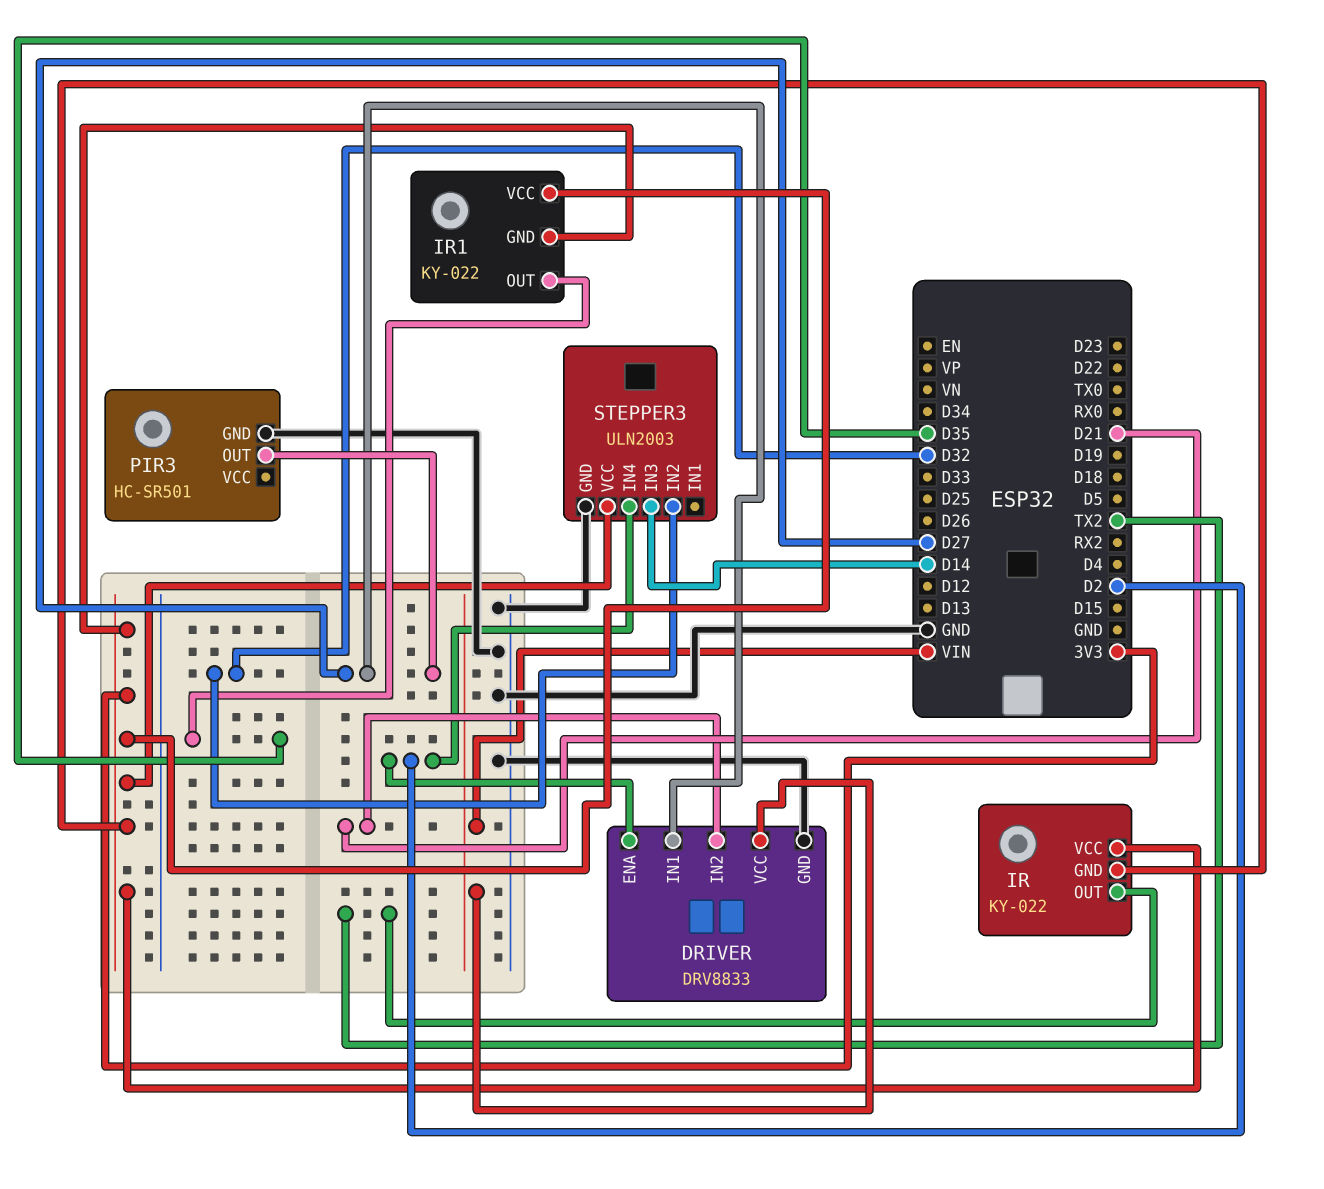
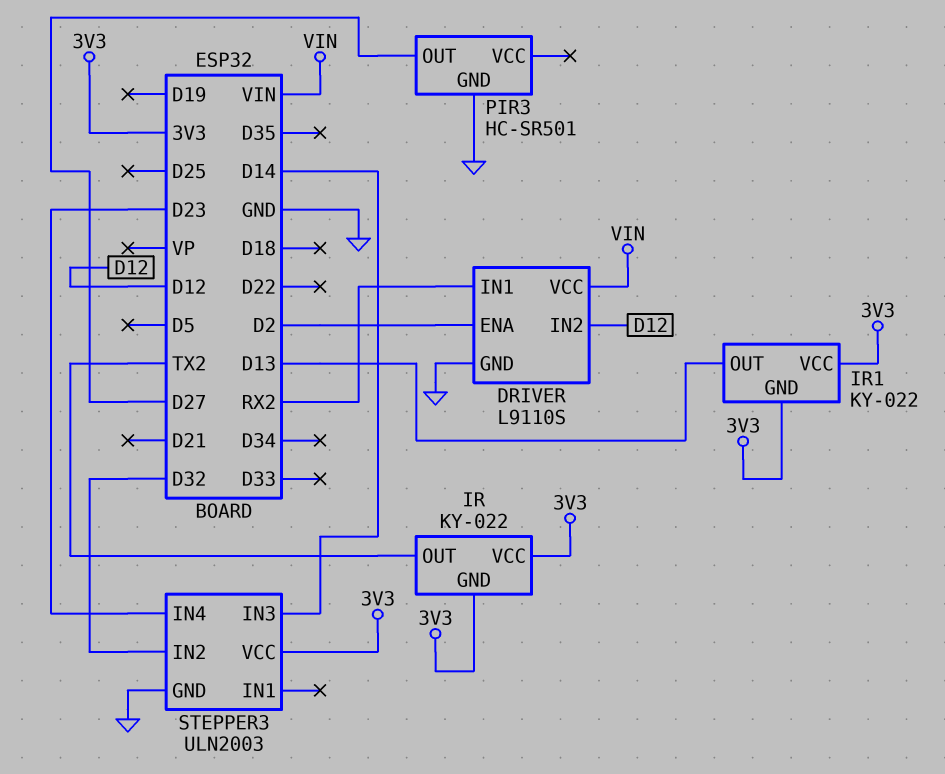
DRIVER: DRV8833 -> L9110S
DRIVER pin IN1: D27 -> RX2
DRIVER pin IN2: D21 -> D12
IR1 pin OUT: D35 -> D13
STEPPER3 pin IN4: D2 -> D23

